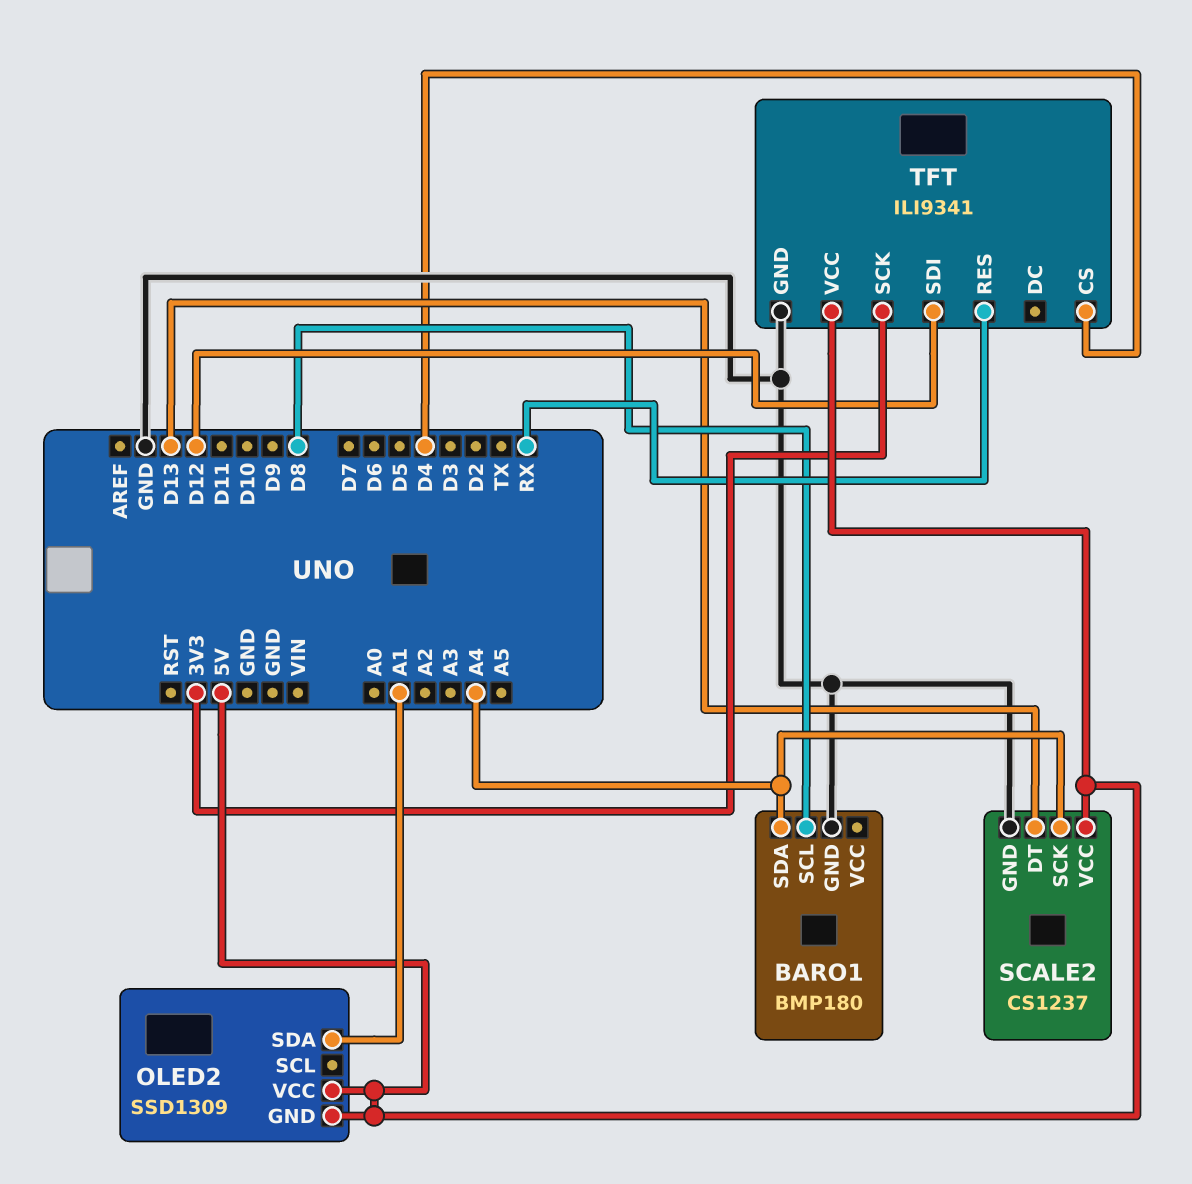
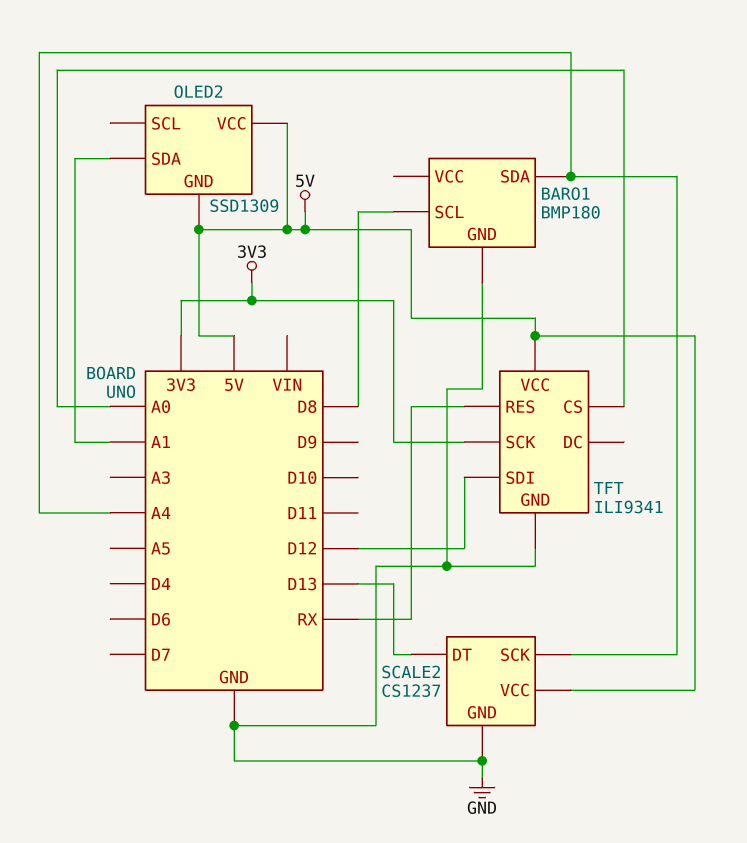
TFT pin CS: D4 -> A0

